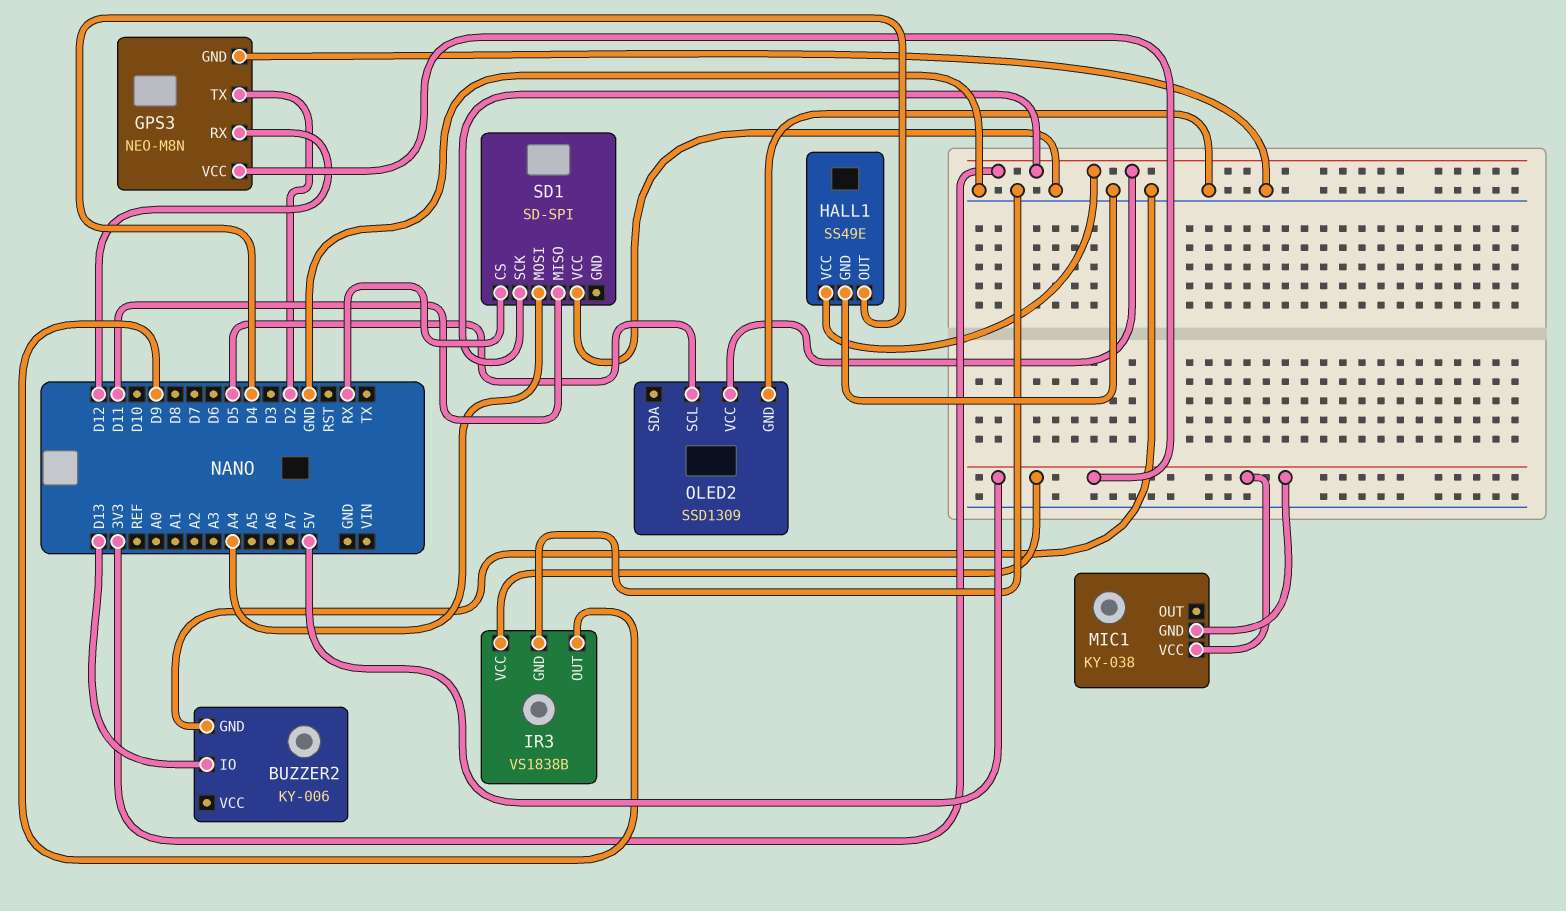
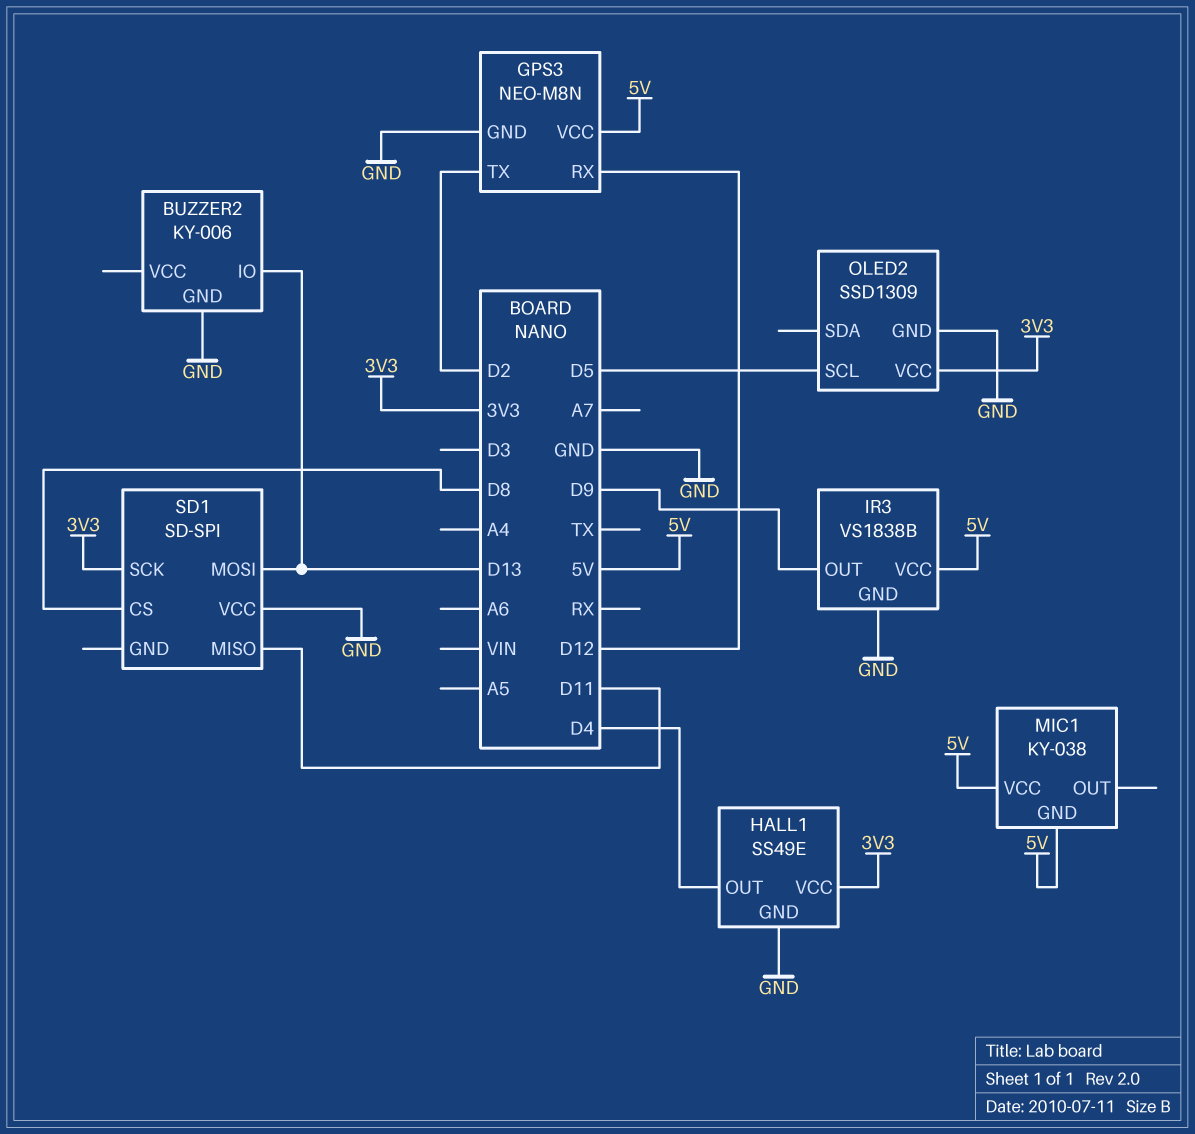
SD1 pin CS: RX -> D8
SD1 pin MOSI: A4 -> D13

